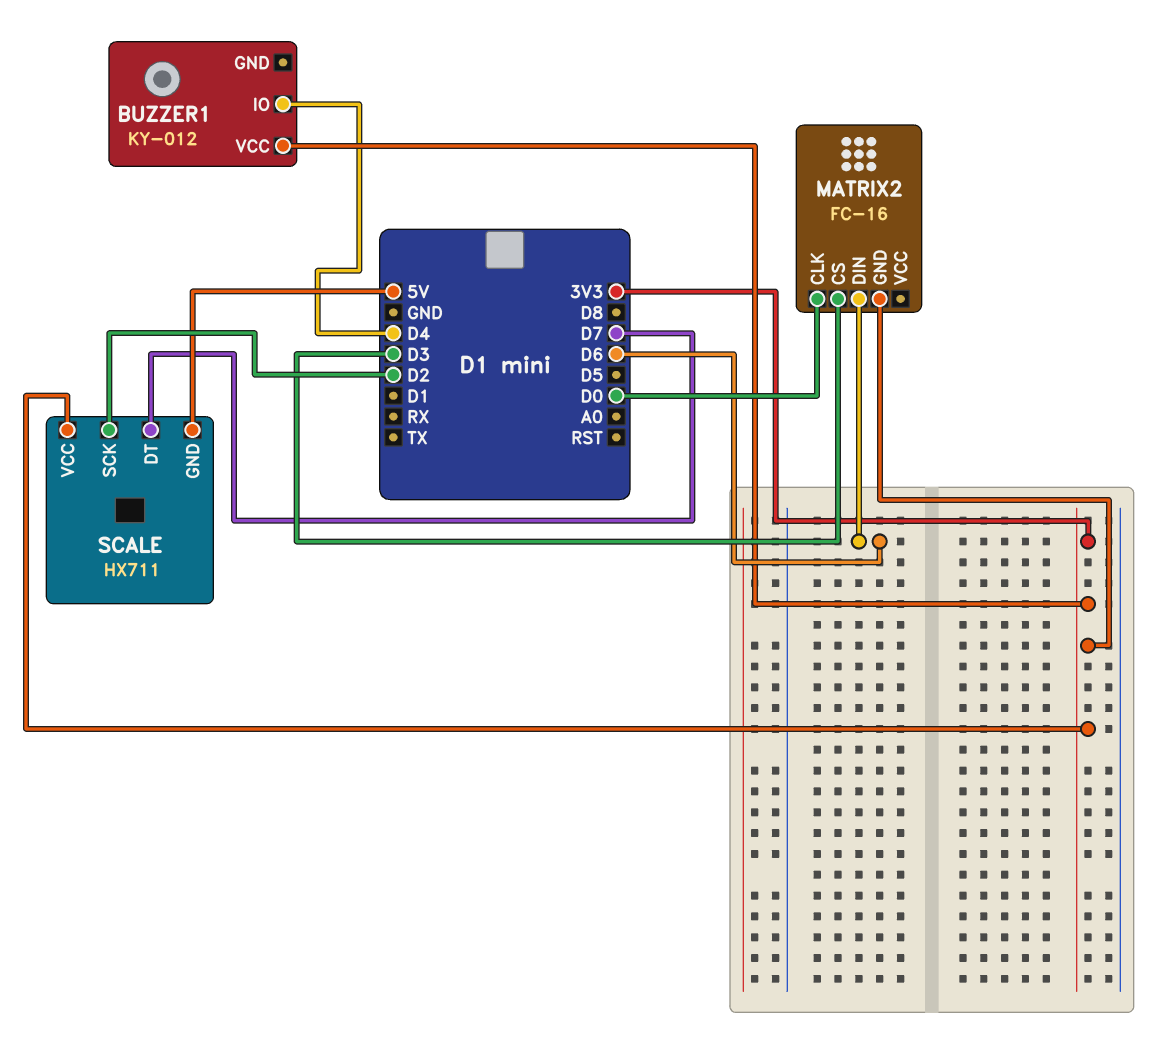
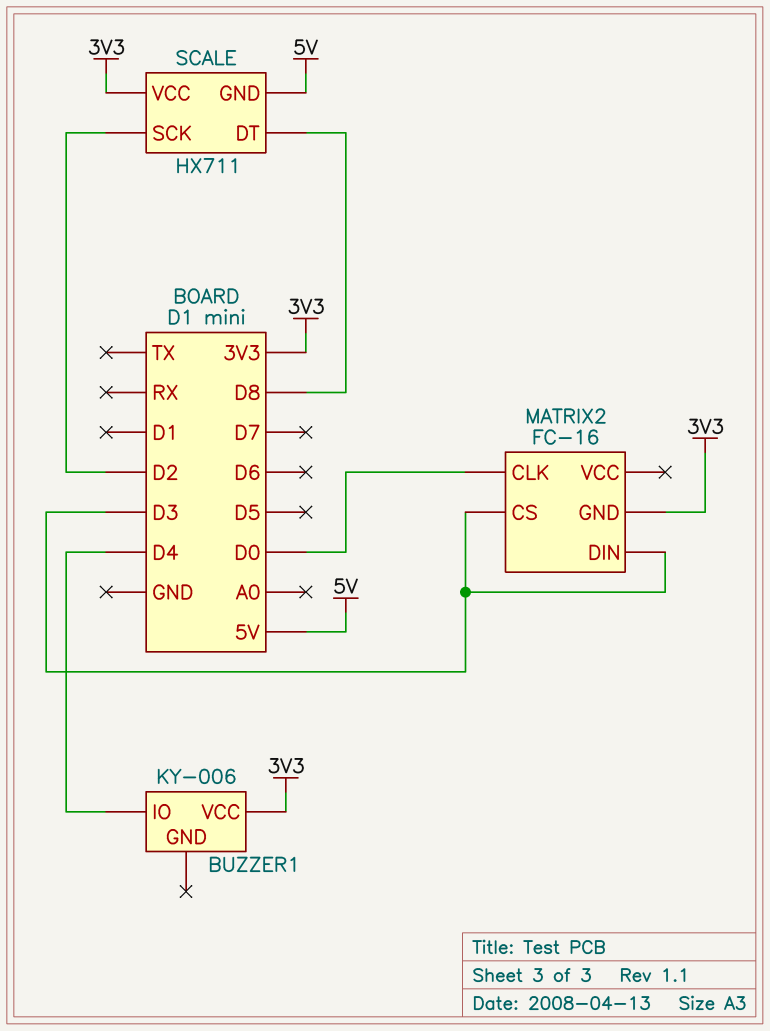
BUZZER1: KY-012 -> KY-006
MATRIX2 pin DIN: D6 -> D3
SCALE pin DT: D7 -> D8

